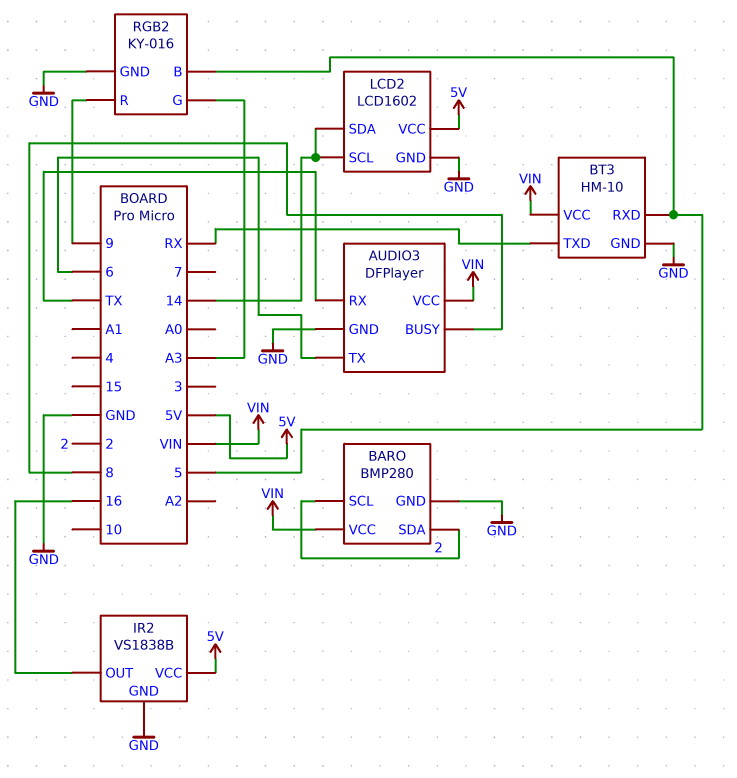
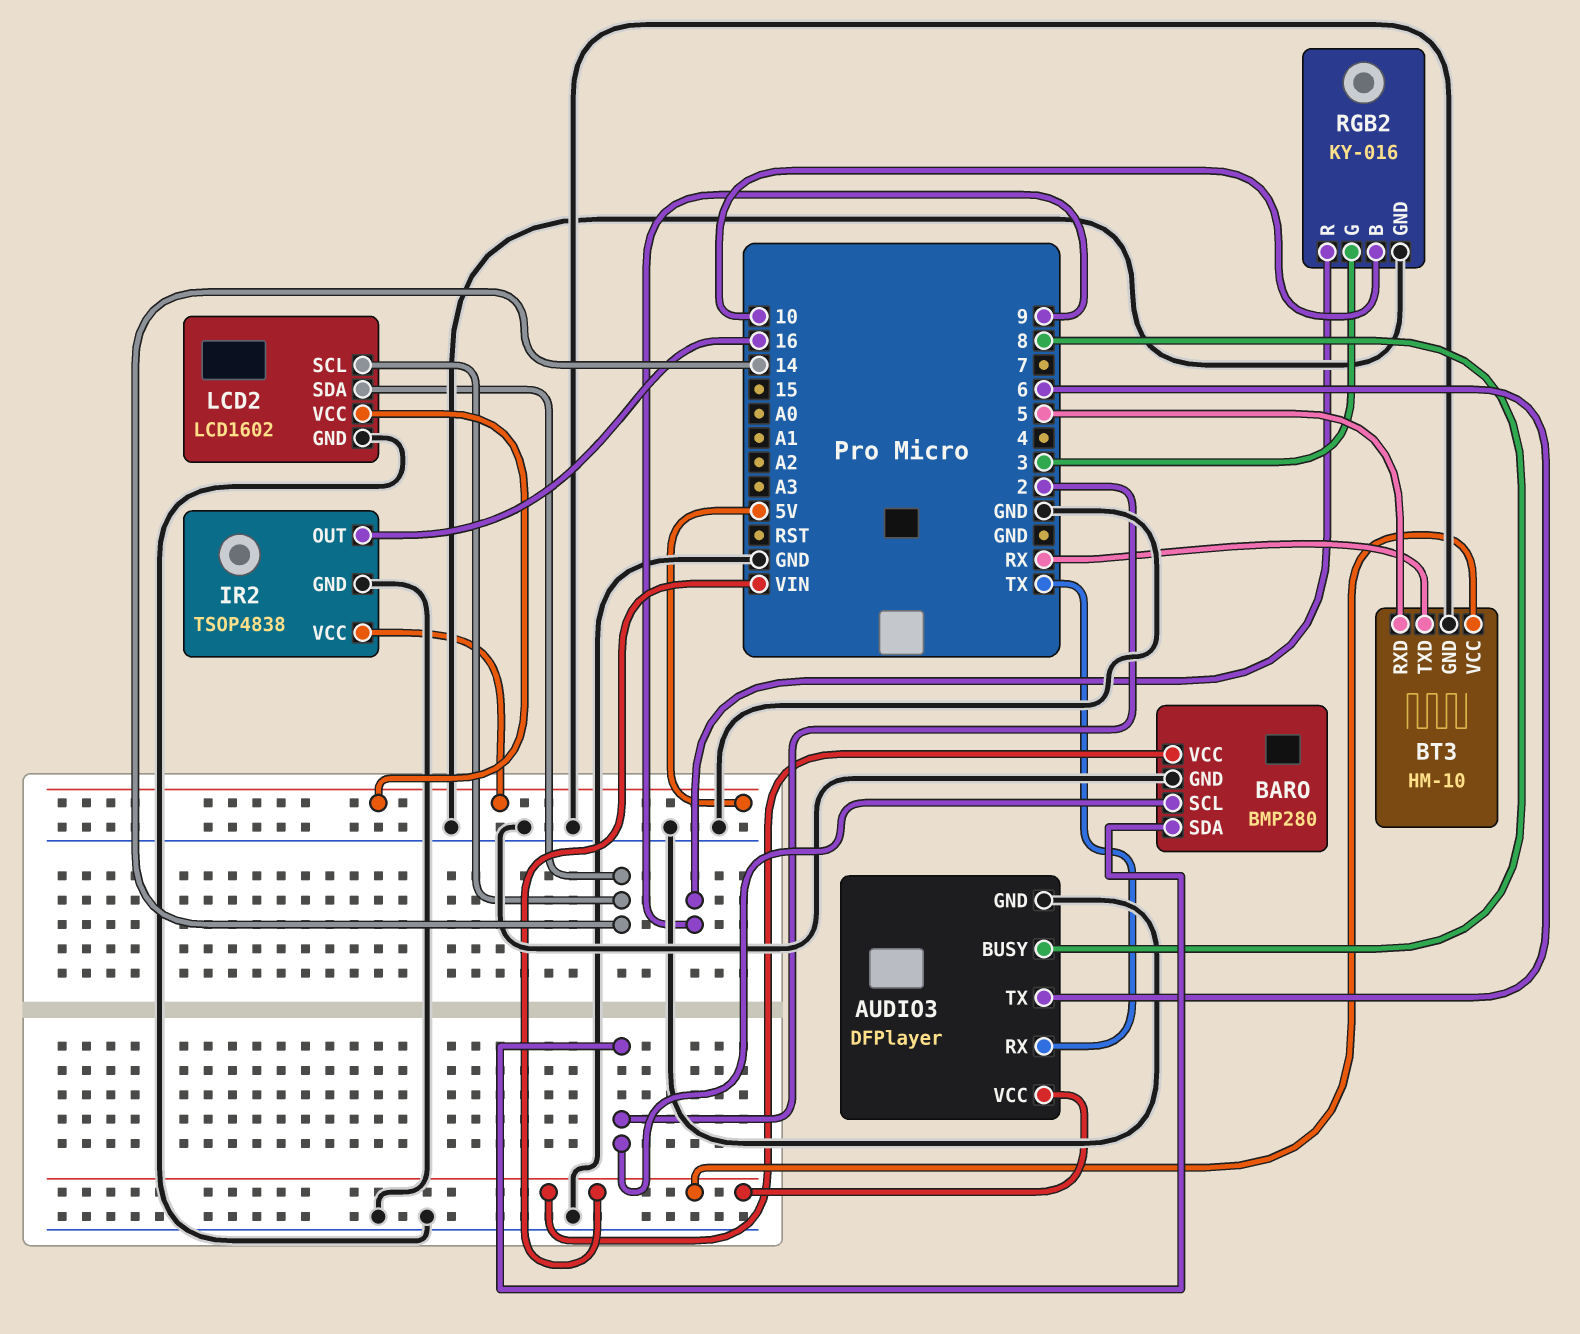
IR2: VS1838B -> TSOP4838
RGB2 pin B: 5 -> 10
RGB2 pin G: A3 -> 3

